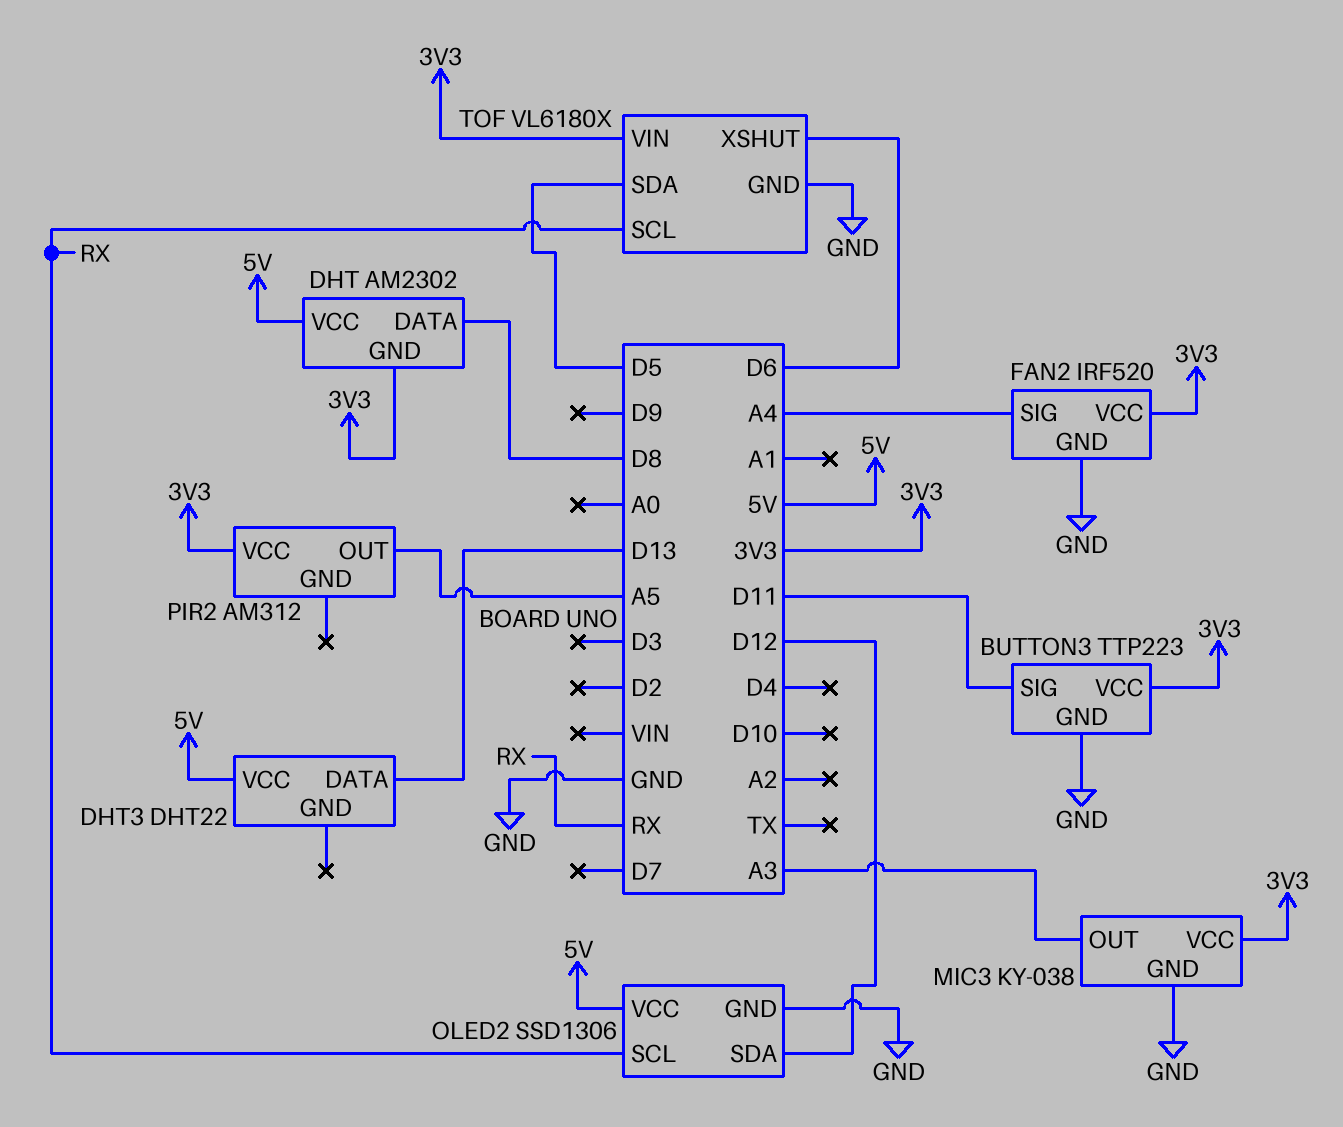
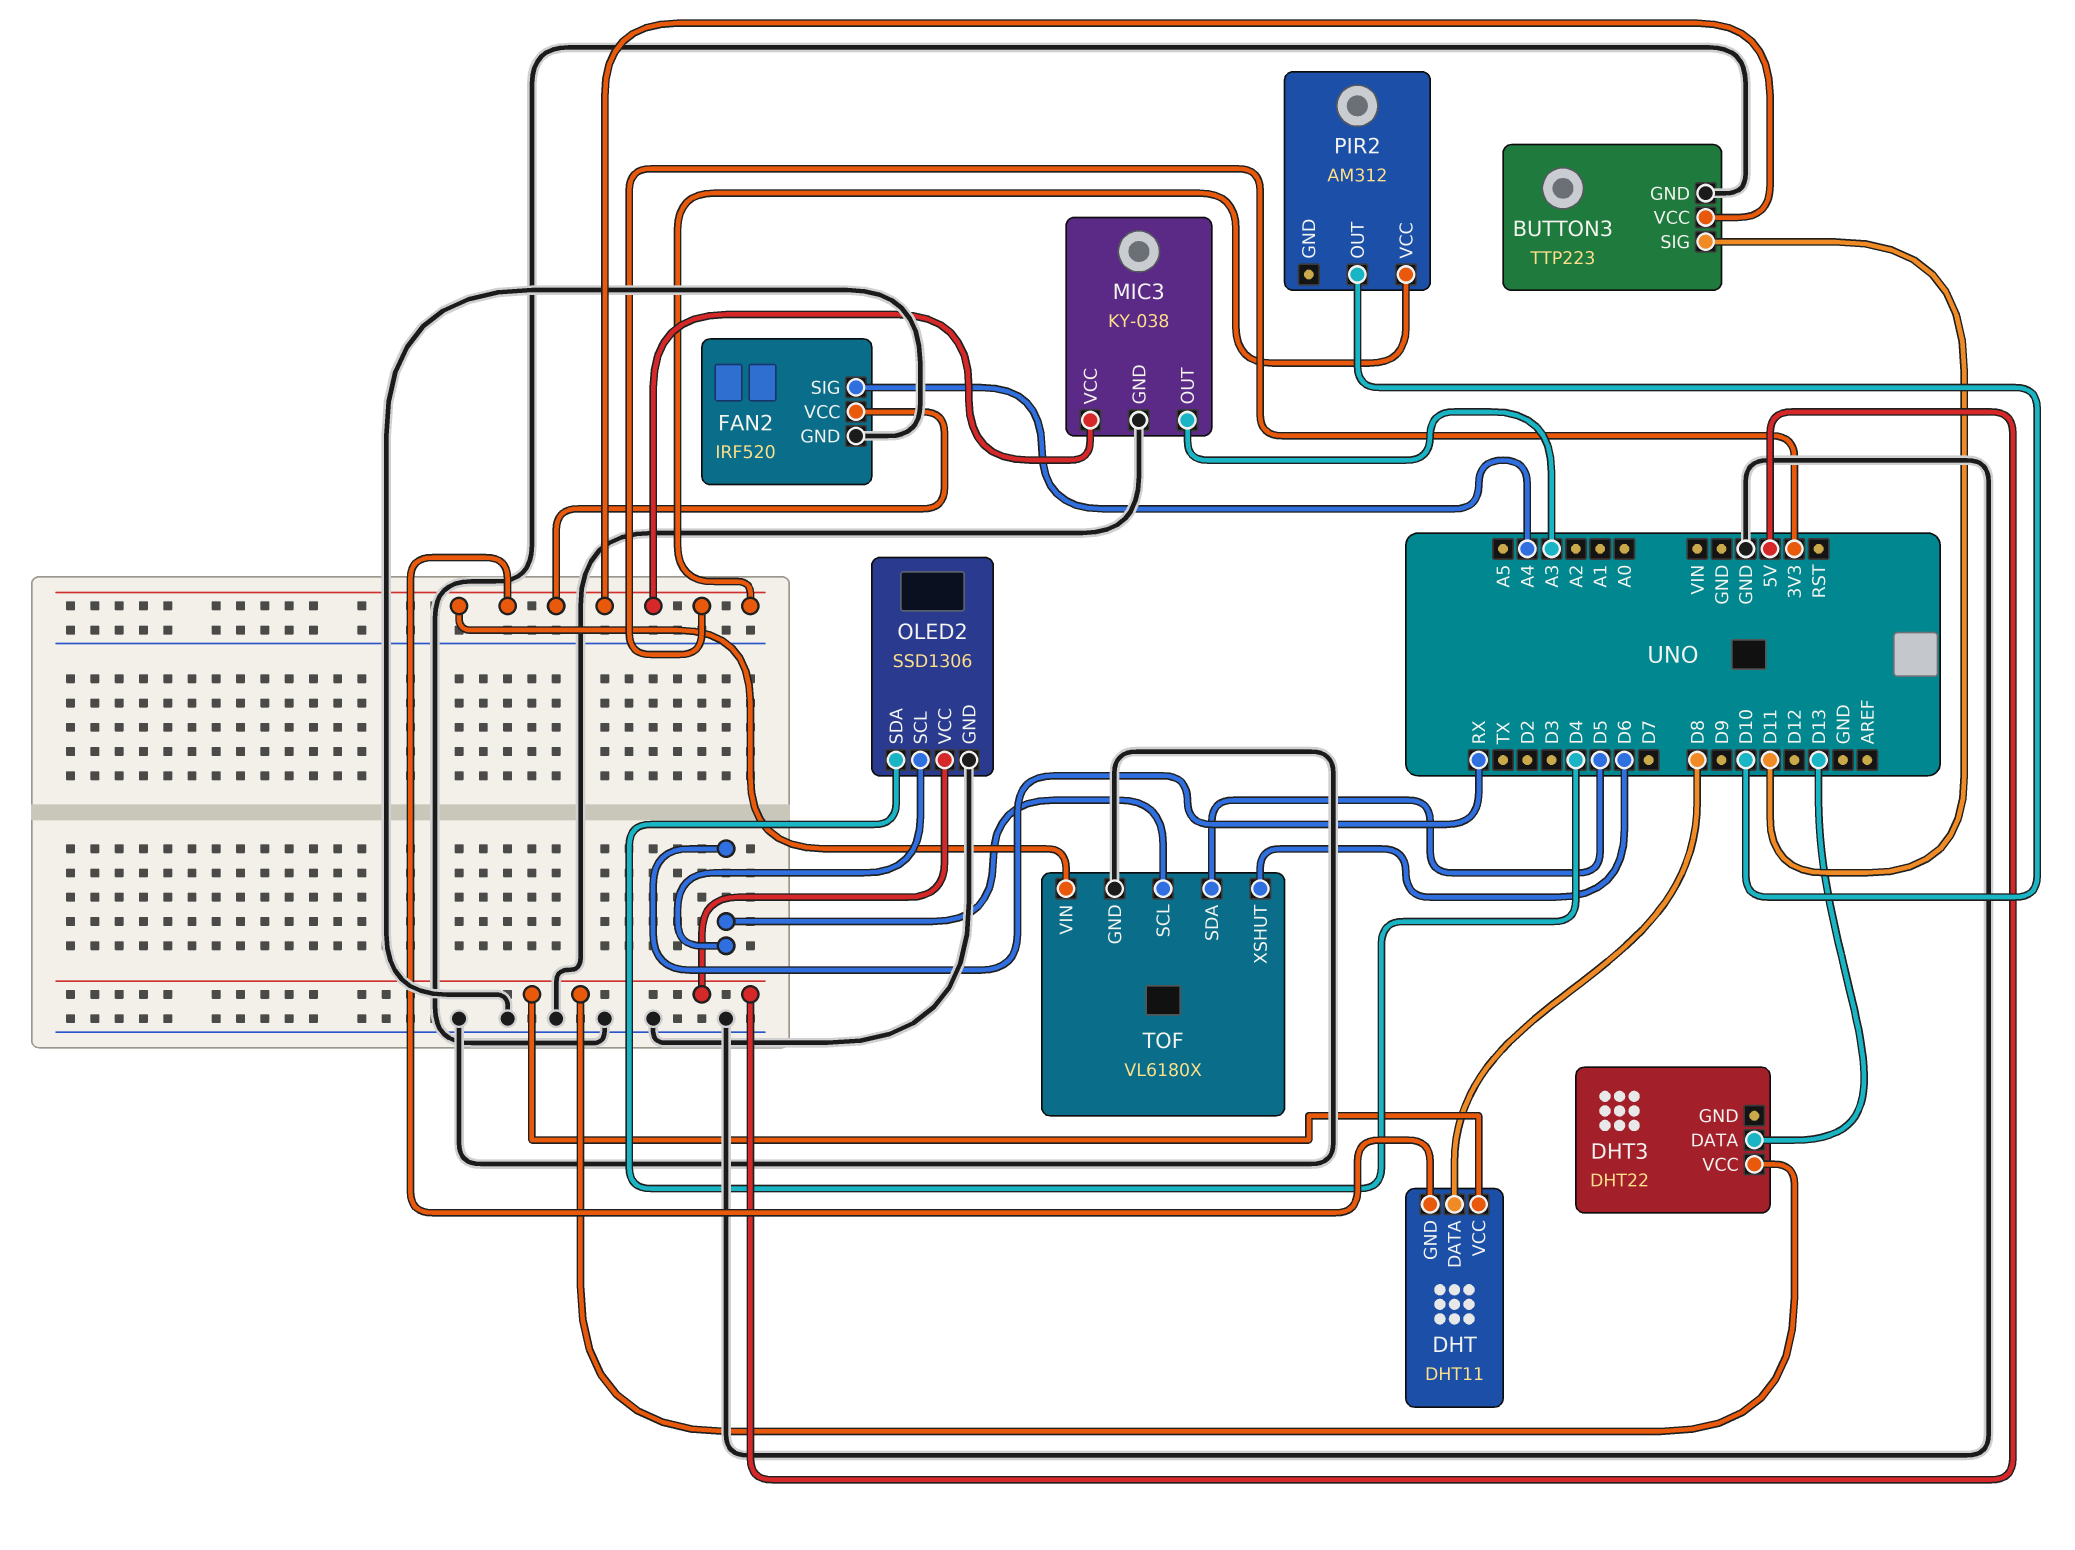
DHT: AM2302 -> DHT11
OLED2 pin SDA: D12 -> D4
PIR2 pin OUT: A5 -> D10

